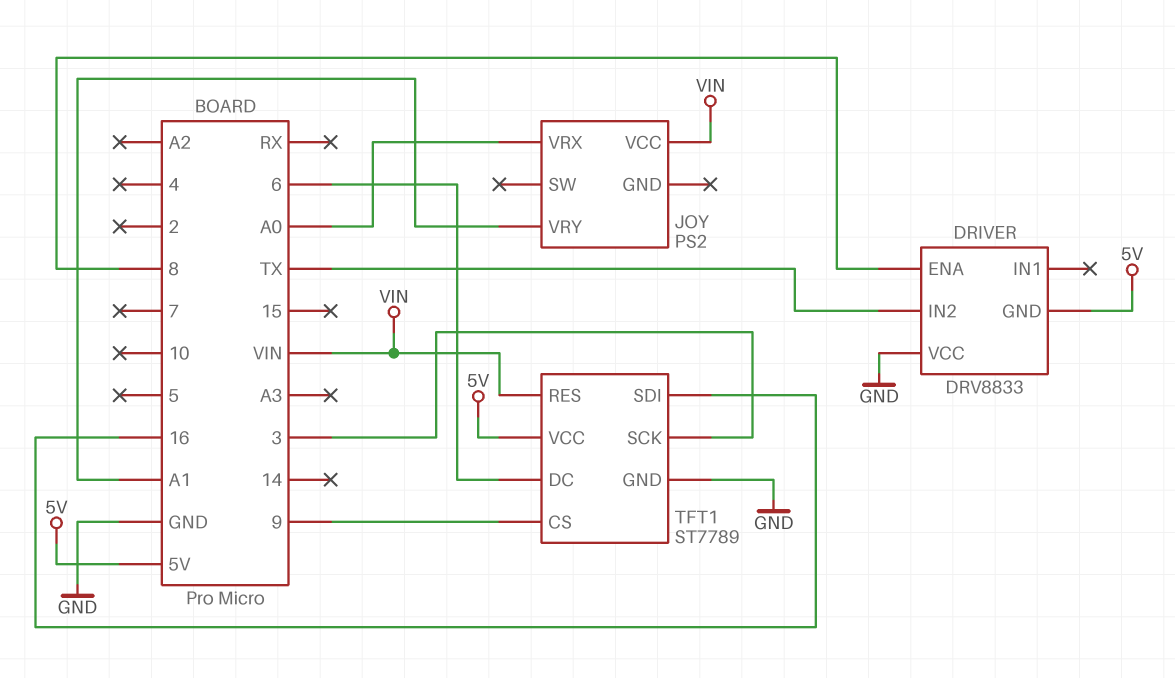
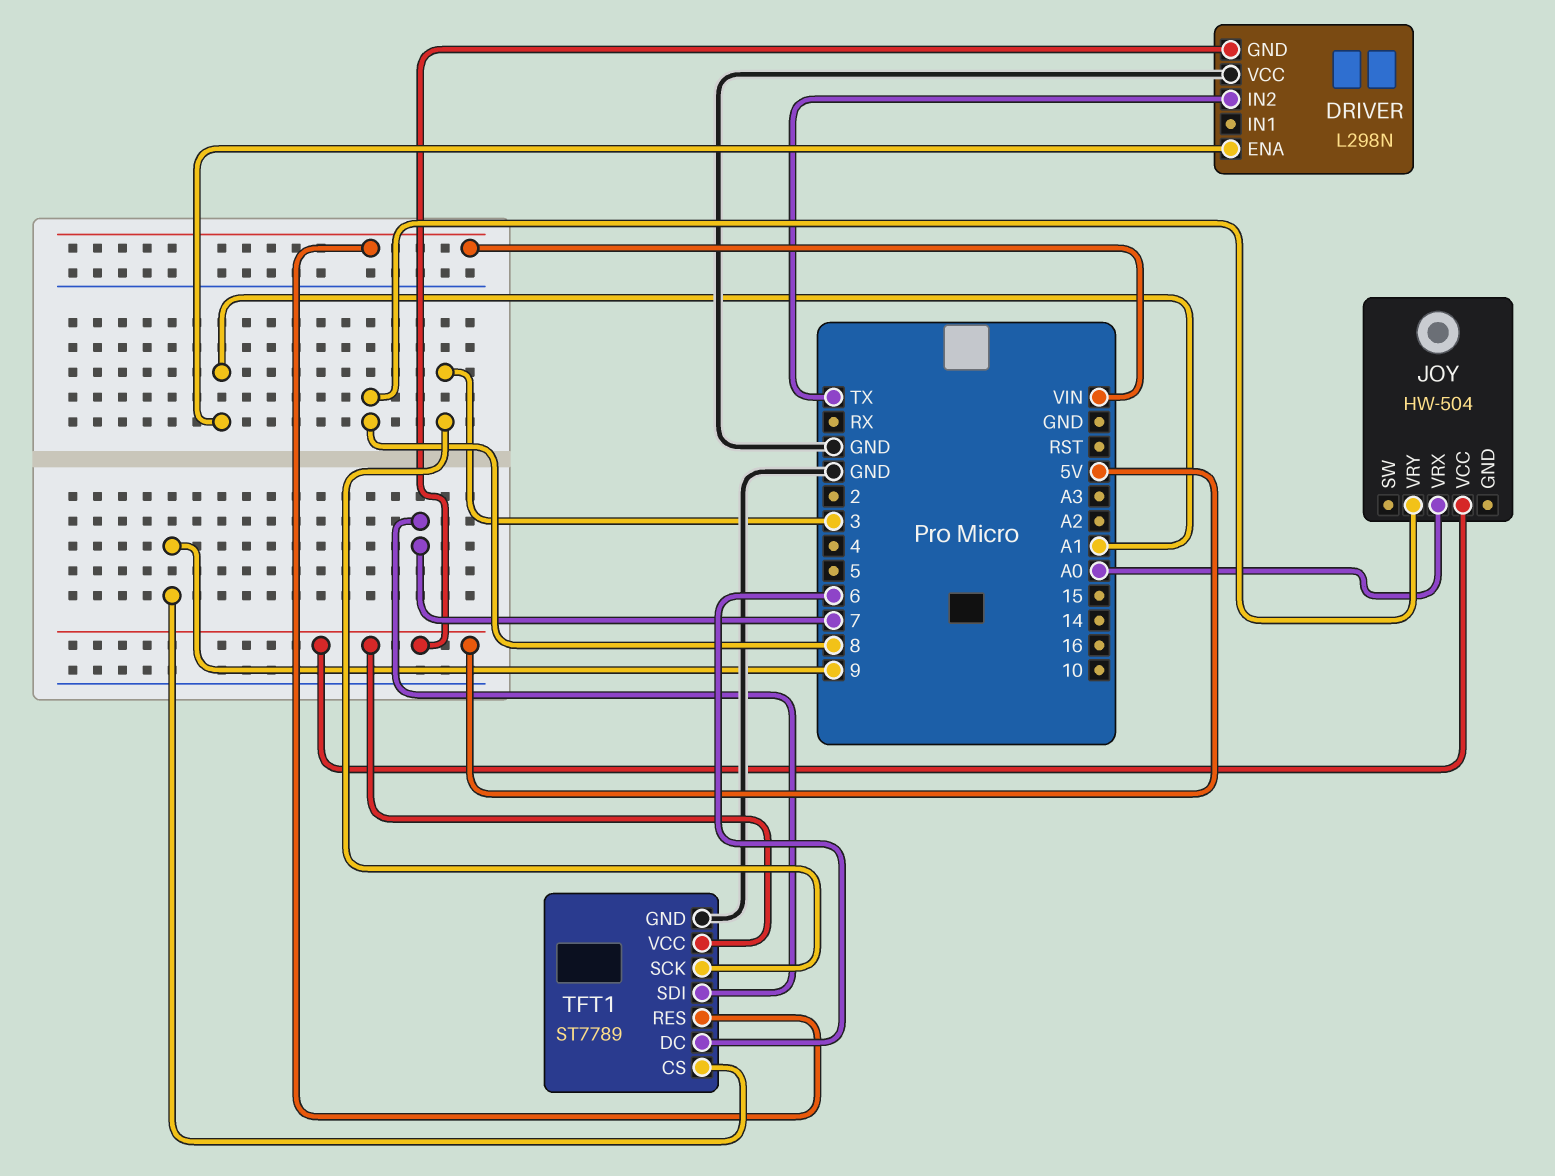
DRIVER: DRV8833 -> L298N
DRIVER pin ENA: 8 -> A1
JOY: PS2 -> HW-504
JOY pin VCC: VIN -> 5V
JOY pin VRY: A1 -> 8
TFT1 pin SDI: 16 -> 7

